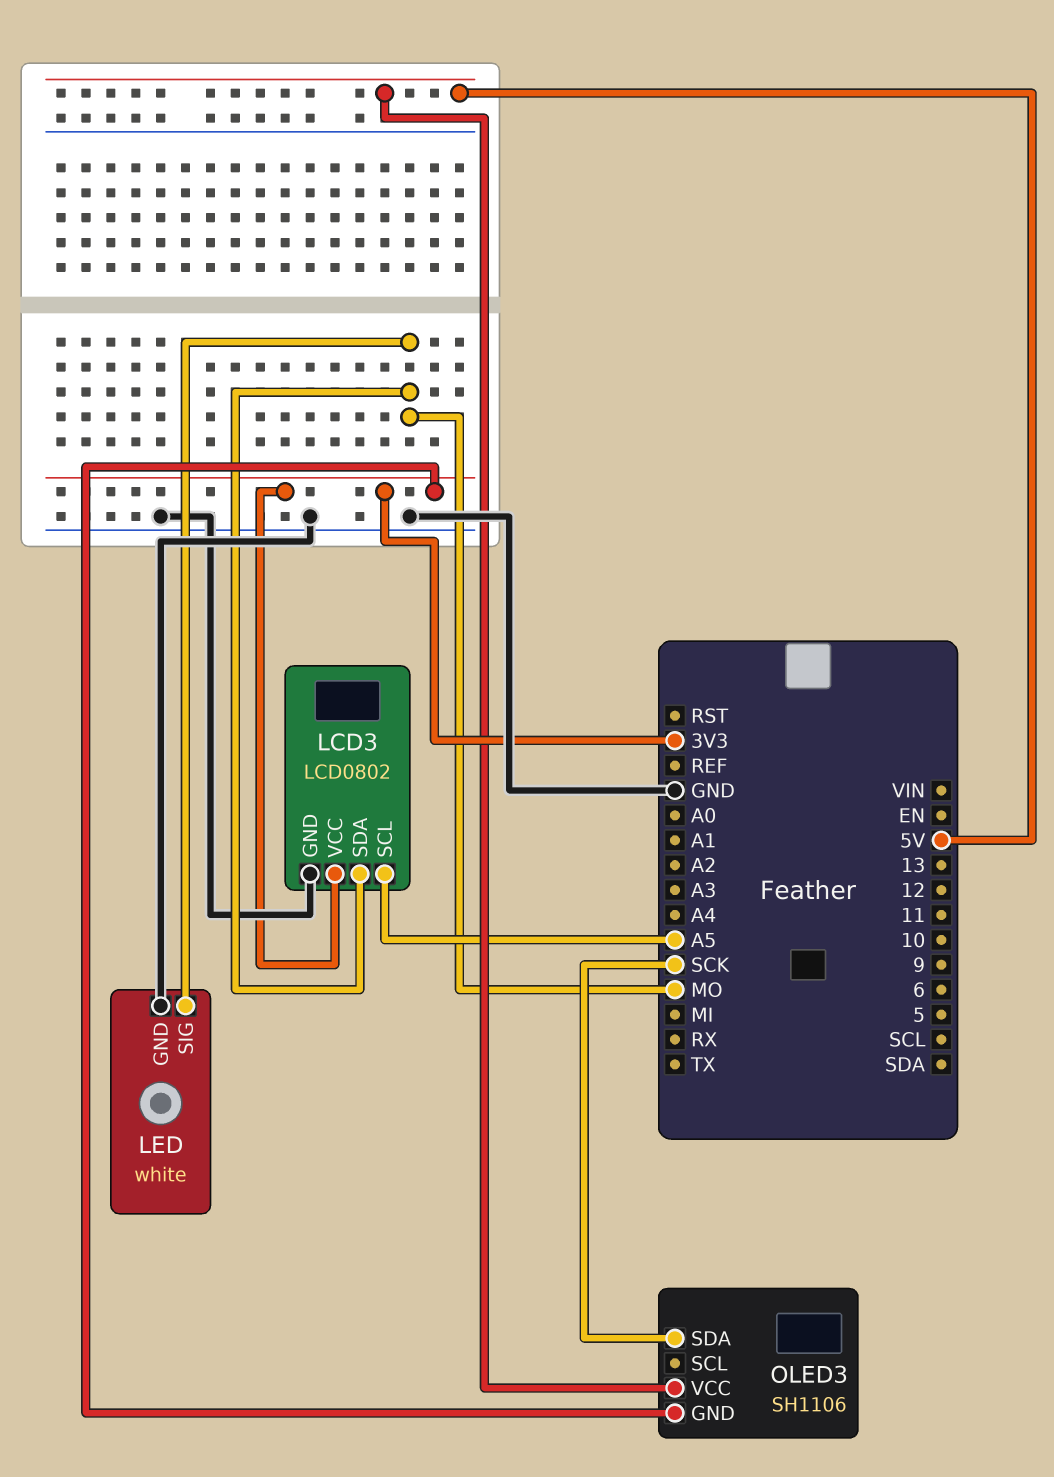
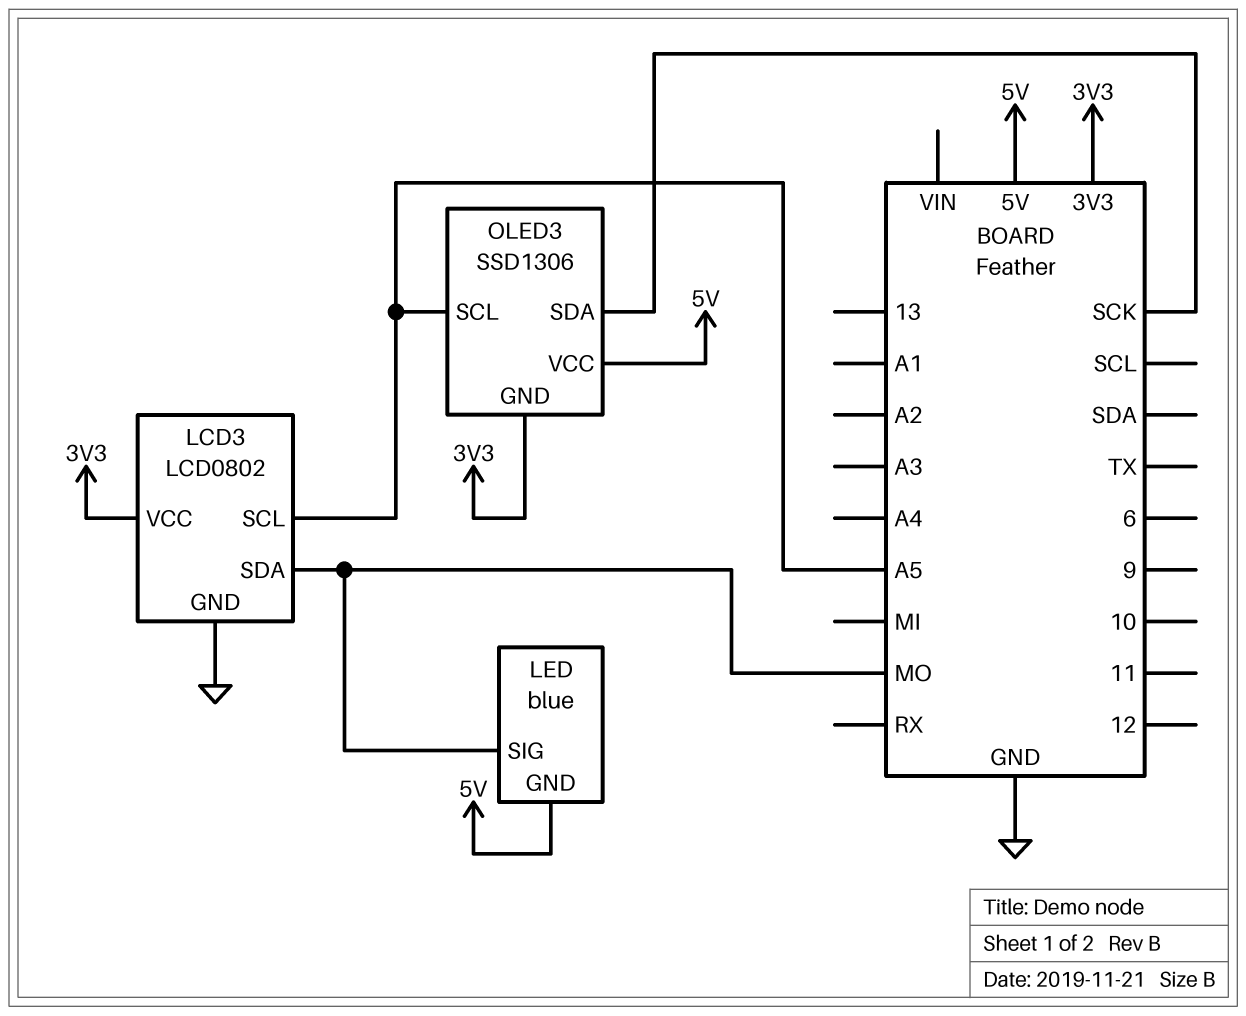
LED: white -> blue
LED pin GND: GND -> 5V
OLED3: SH1106 -> SSD1306
OLED3 pin SCL: none -> A5

